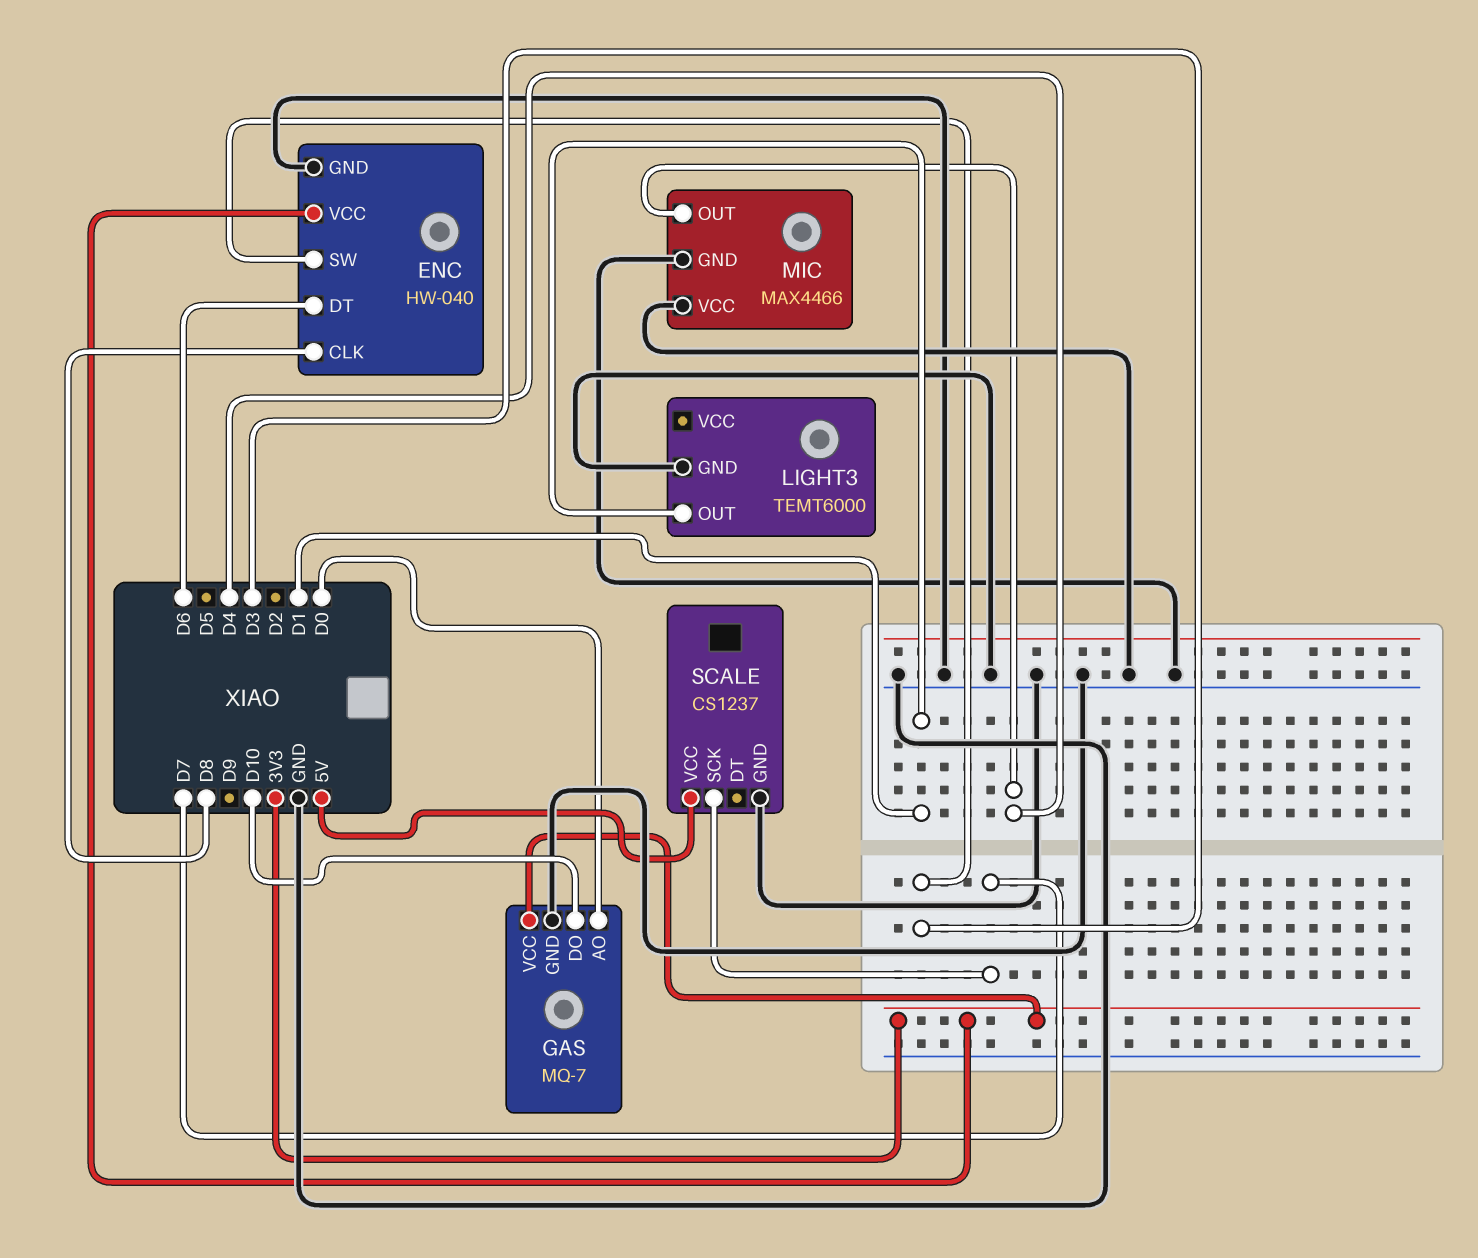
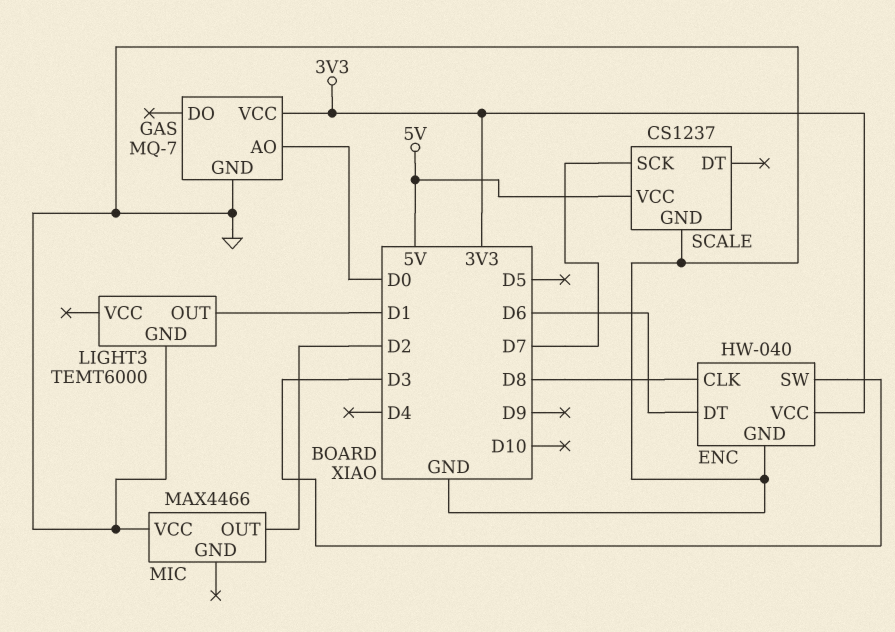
GAS pin DO: D10 -> none
MIC pin GND: GND -> none
MIC pin OUT: D4 -> D2

